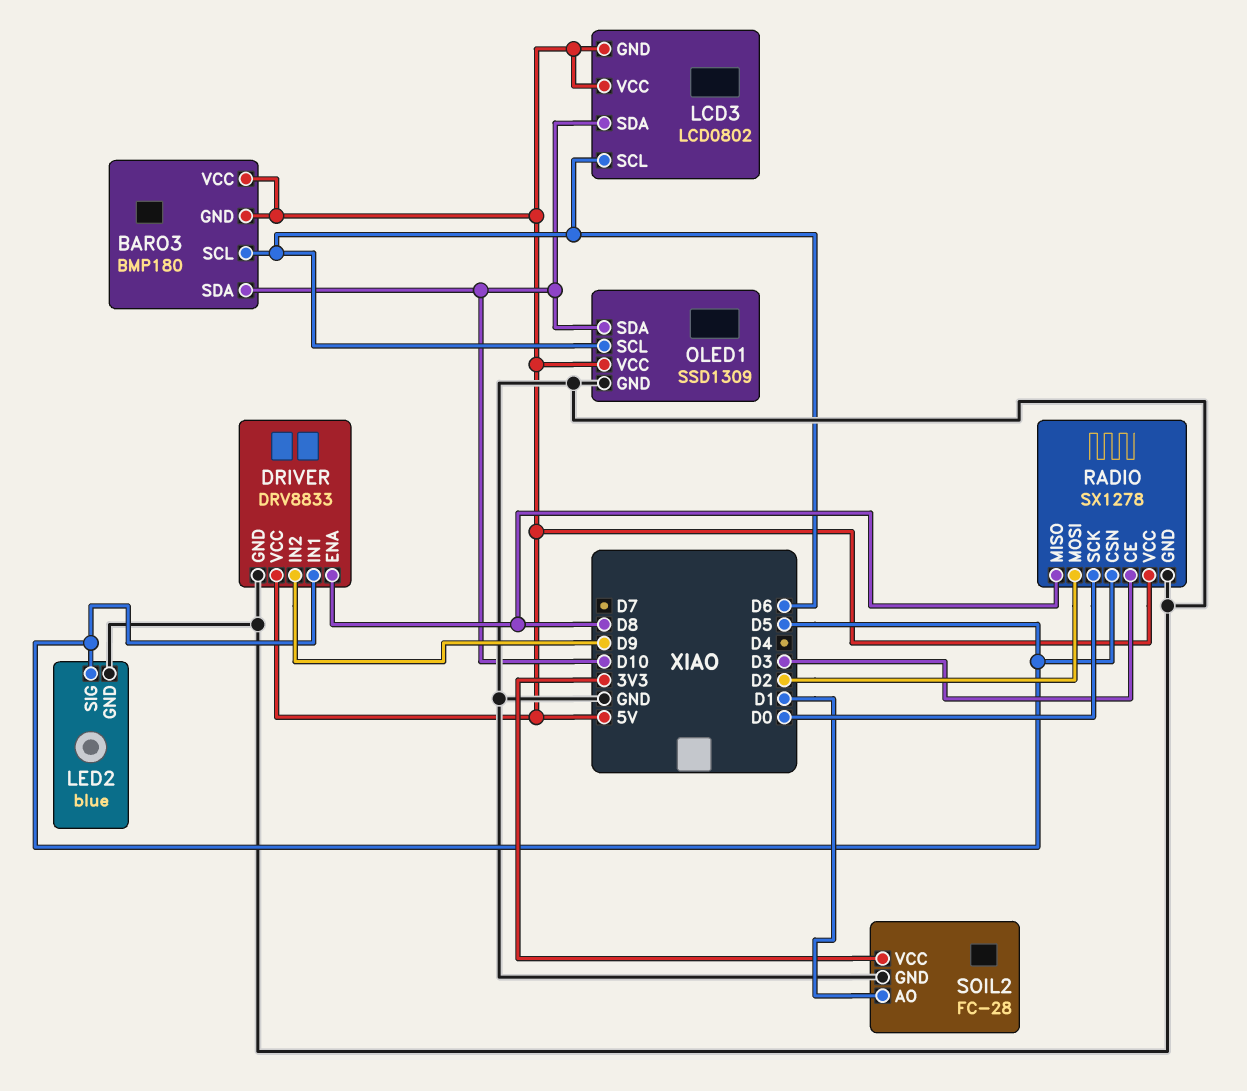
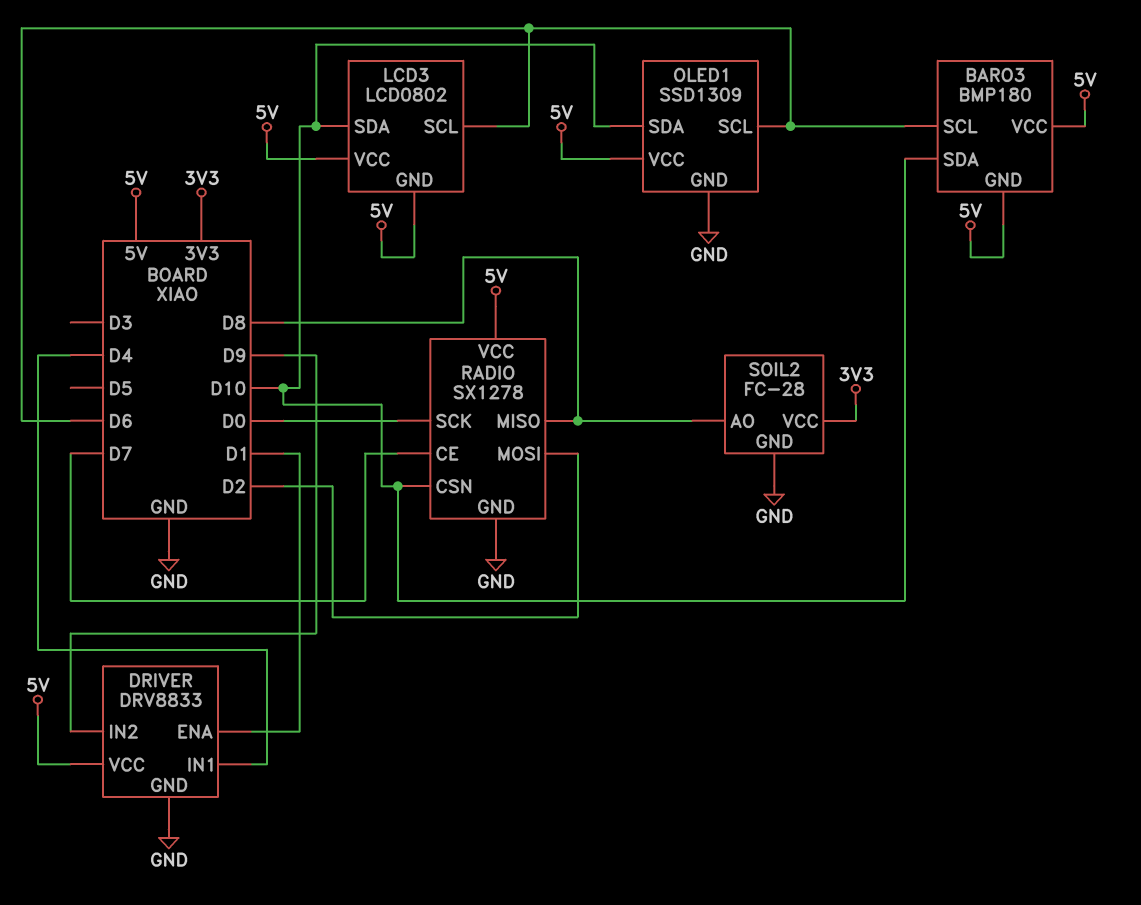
DRIVER pin ENA: D8 -> D1
DRIVER pin IN1: D5 -> D4
LED2: blue -> none
LED2 pin GND: GND -> none
LED2 pin SIG: D5 -> none
RADIO pin CE: D3 -> D7
RADIO pin CSN: D5 -> D10
SOIL2 pin AO: D1 -> D8

